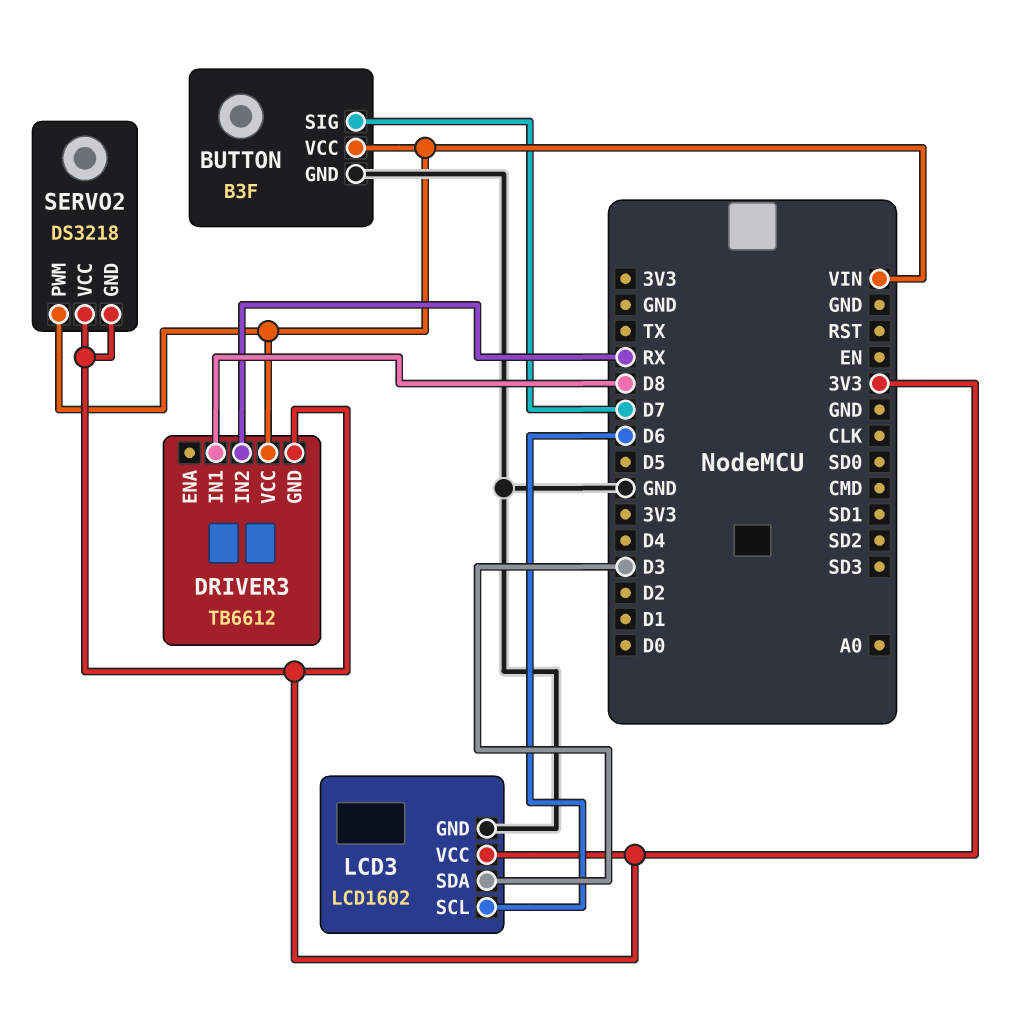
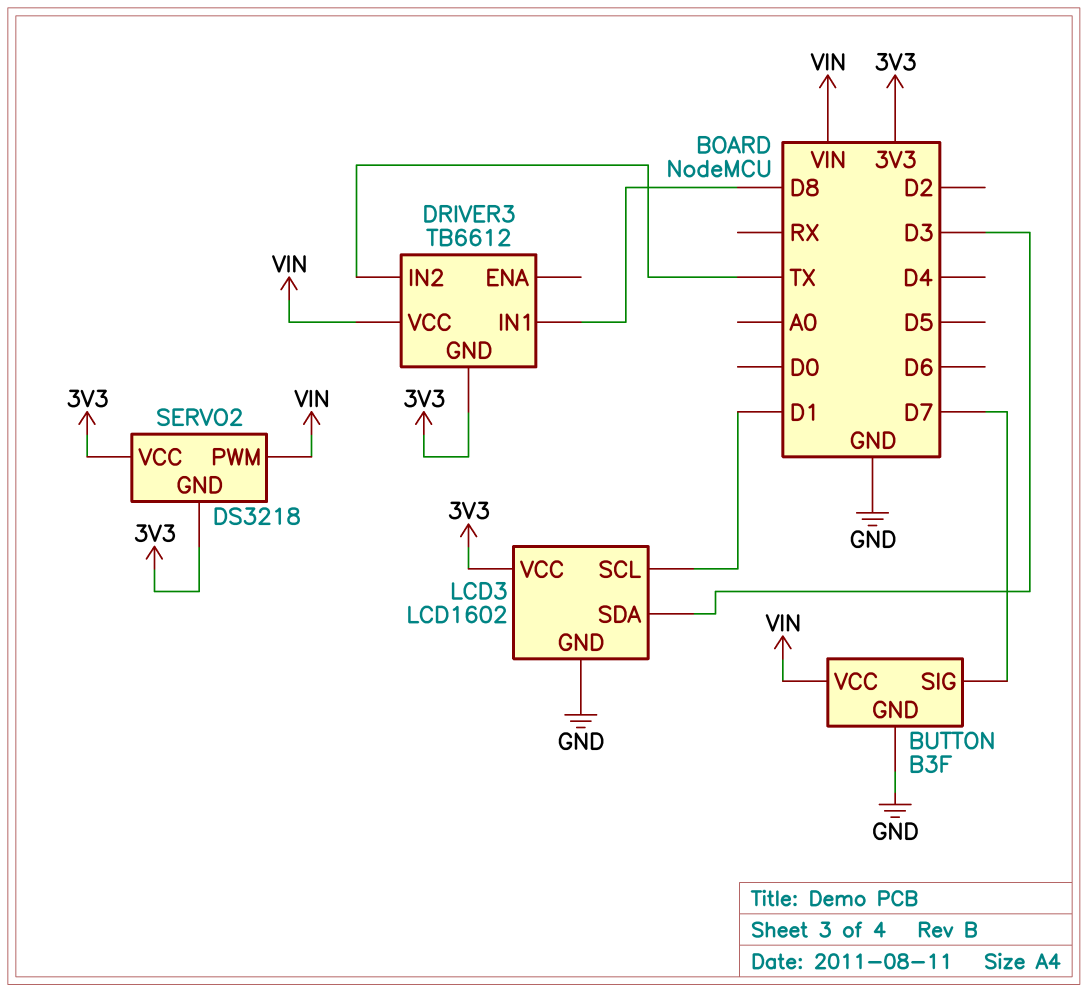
DRIVER3 pin IN2: RX -> TX
LCD3 pin SCL: D6 -> D1

